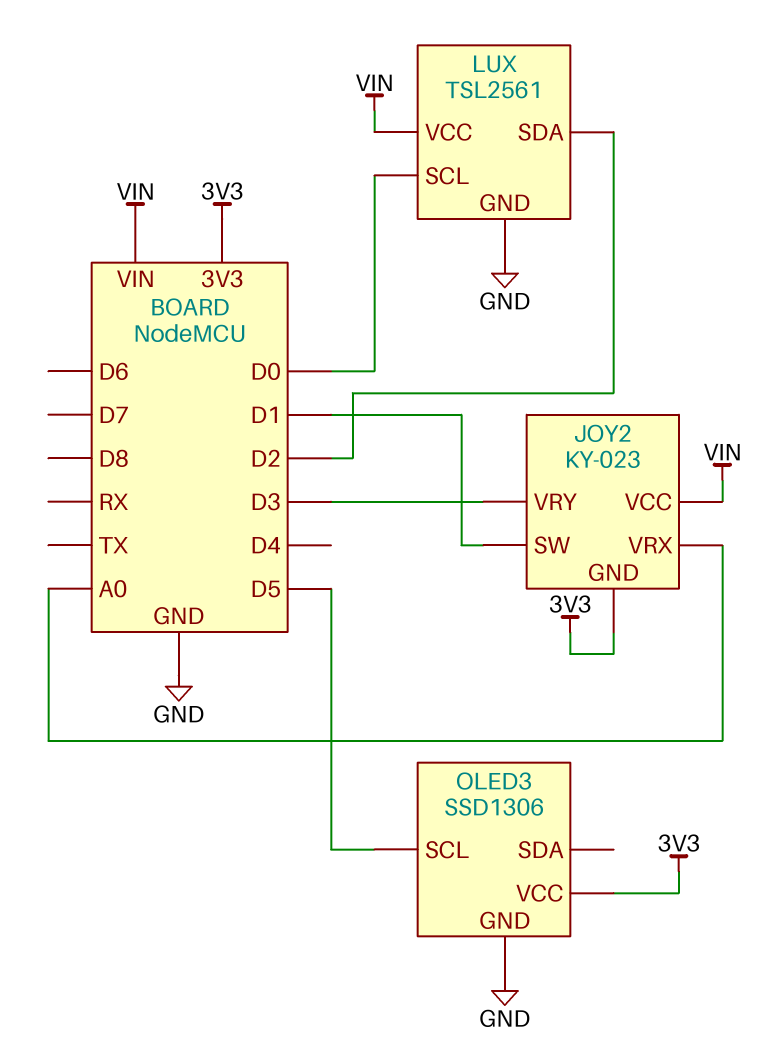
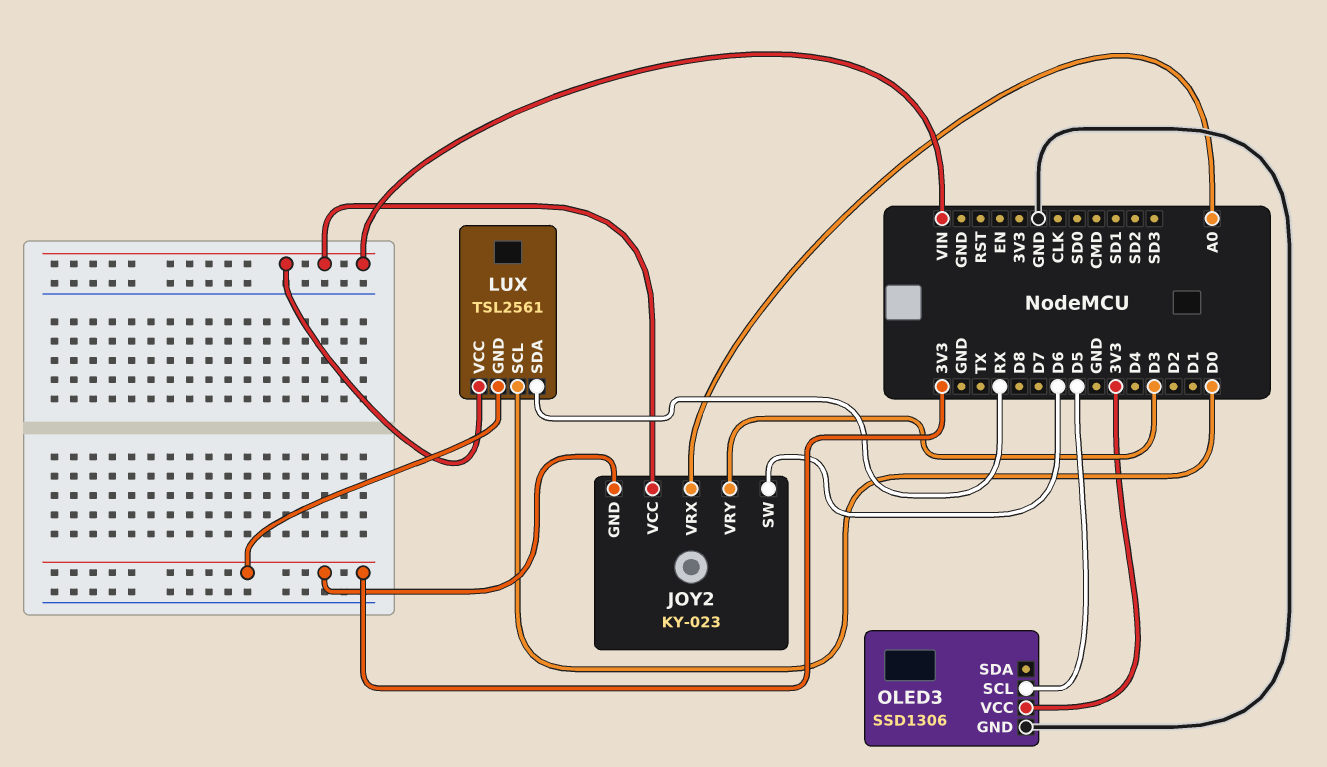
JOY2 pin SW: D1 -> D6
LUX pin GND: GND -> 3V3
LUX pin SDA: D2 -> RX

